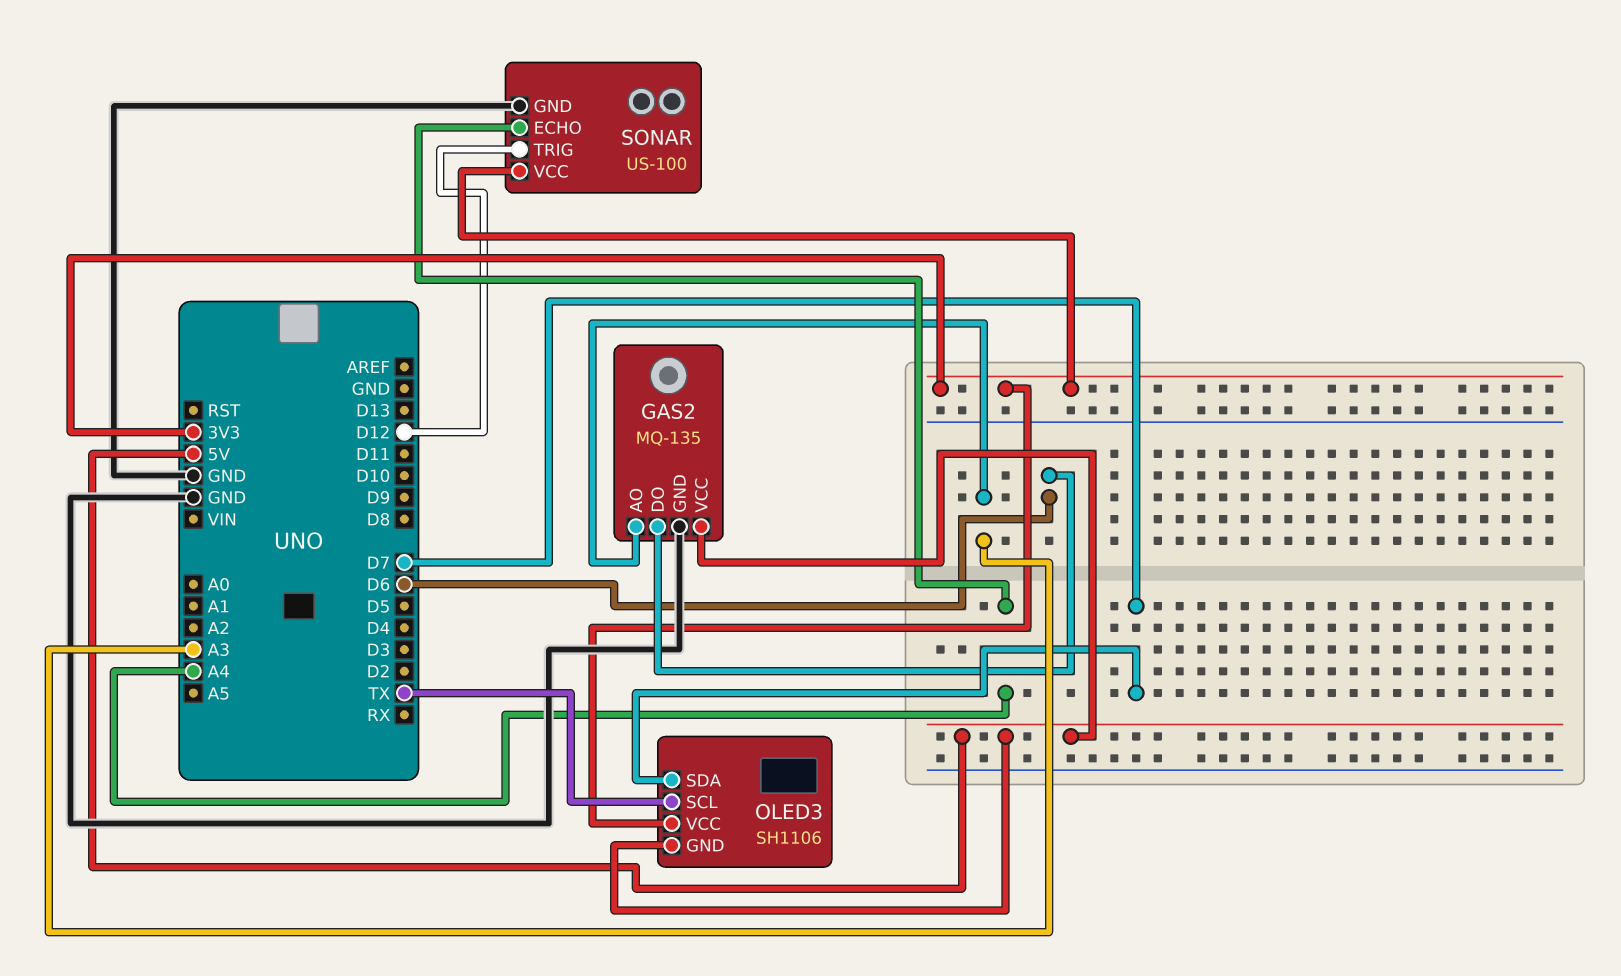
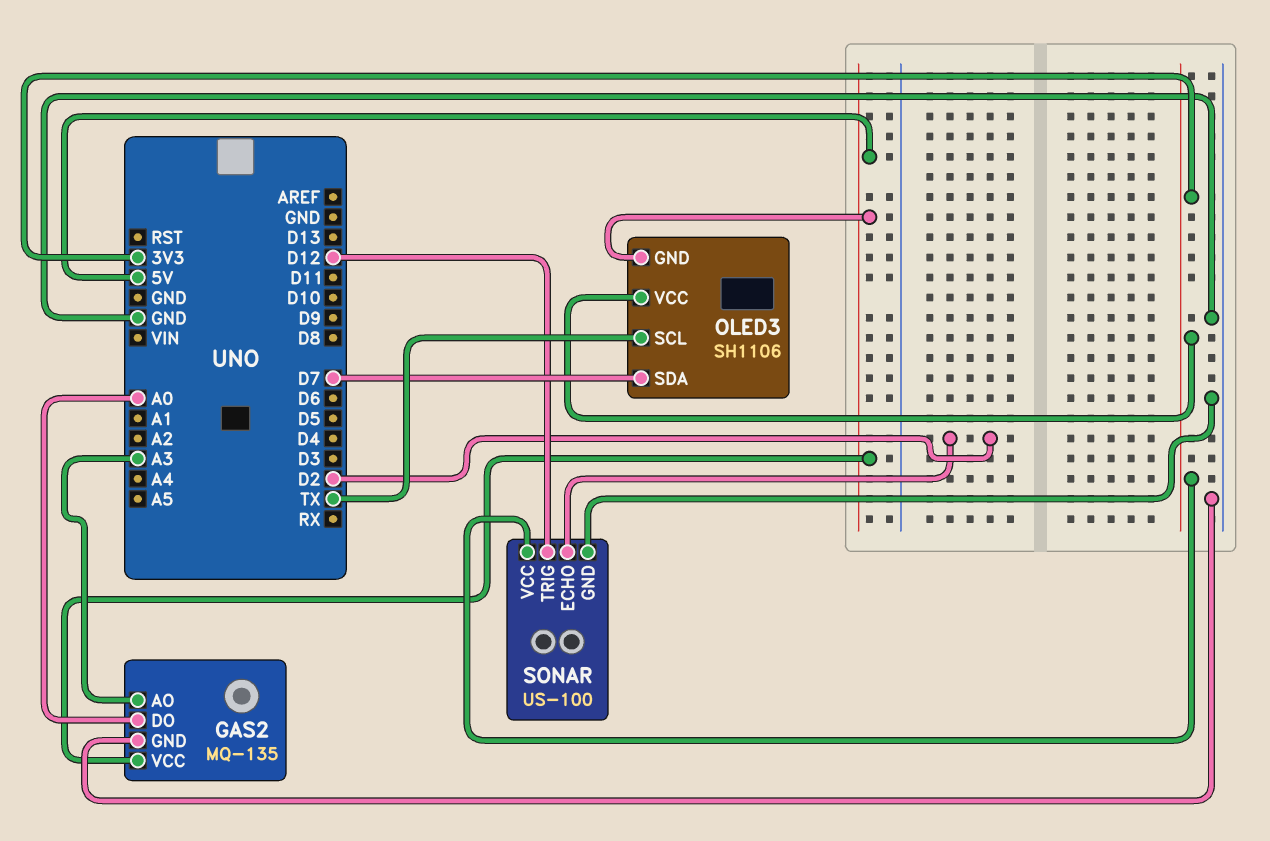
GAS2 pin DO: D6 -> A0
SONAR pin ECHO: A4 -> D2

